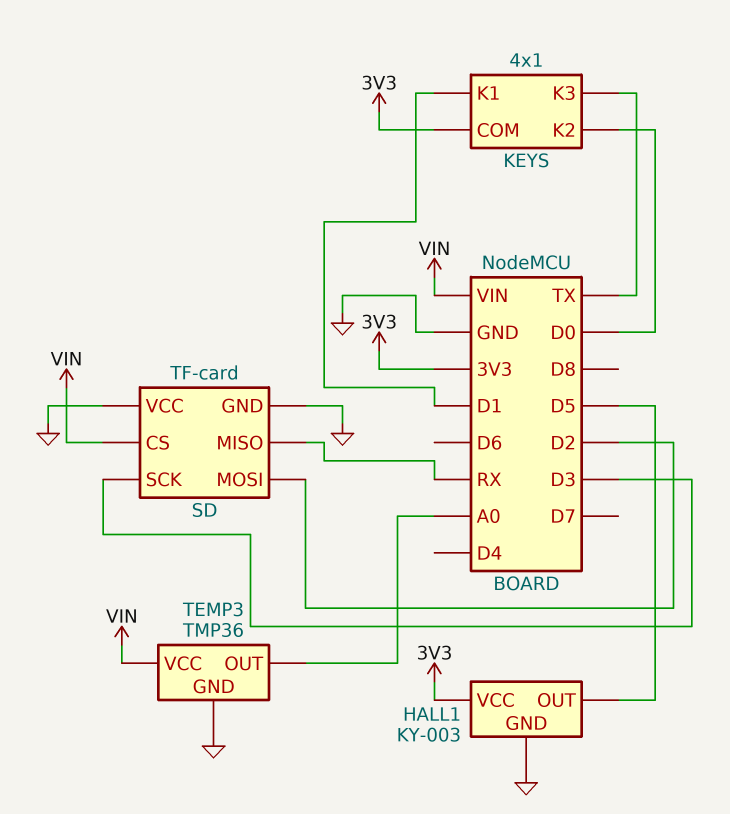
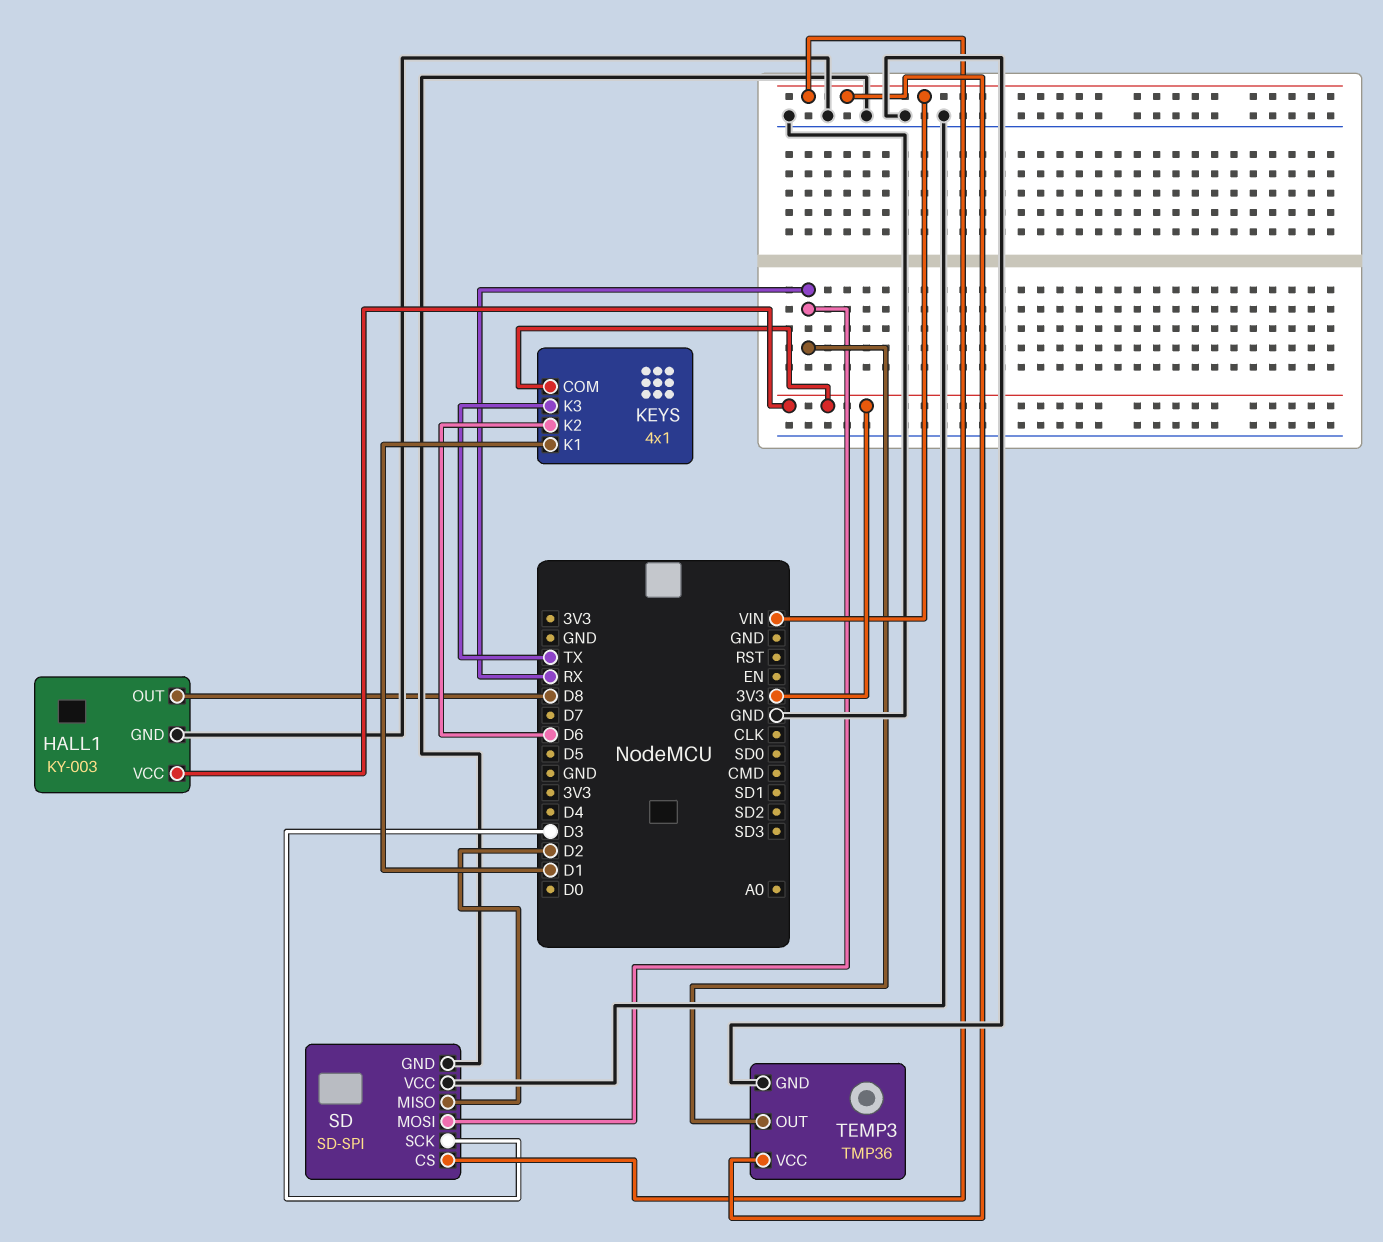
HALL1 pin OUT: D5 -> D8
KEYS pin K2: D0 -> D6
SD: TF-card -> SD-SPI
SD pin MISO: RX -> D2
SD pin MOSI: D2 -> RX
TEMP3 pin OUT: A0 -> RX

